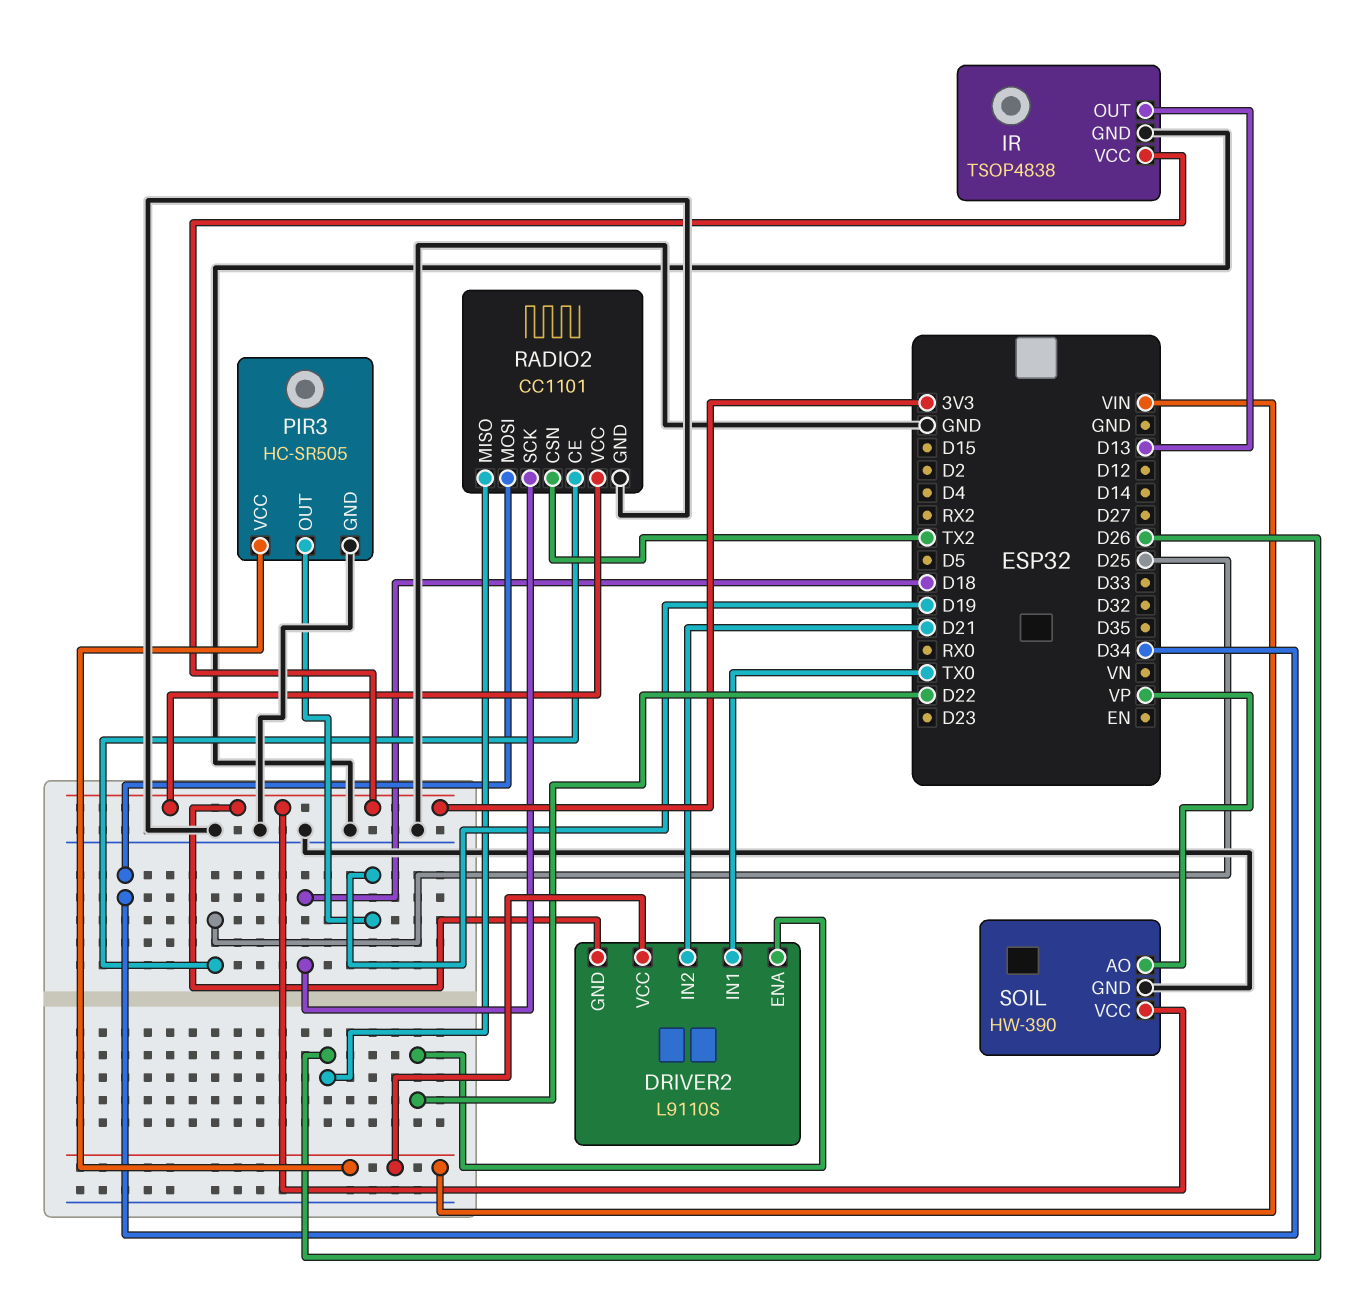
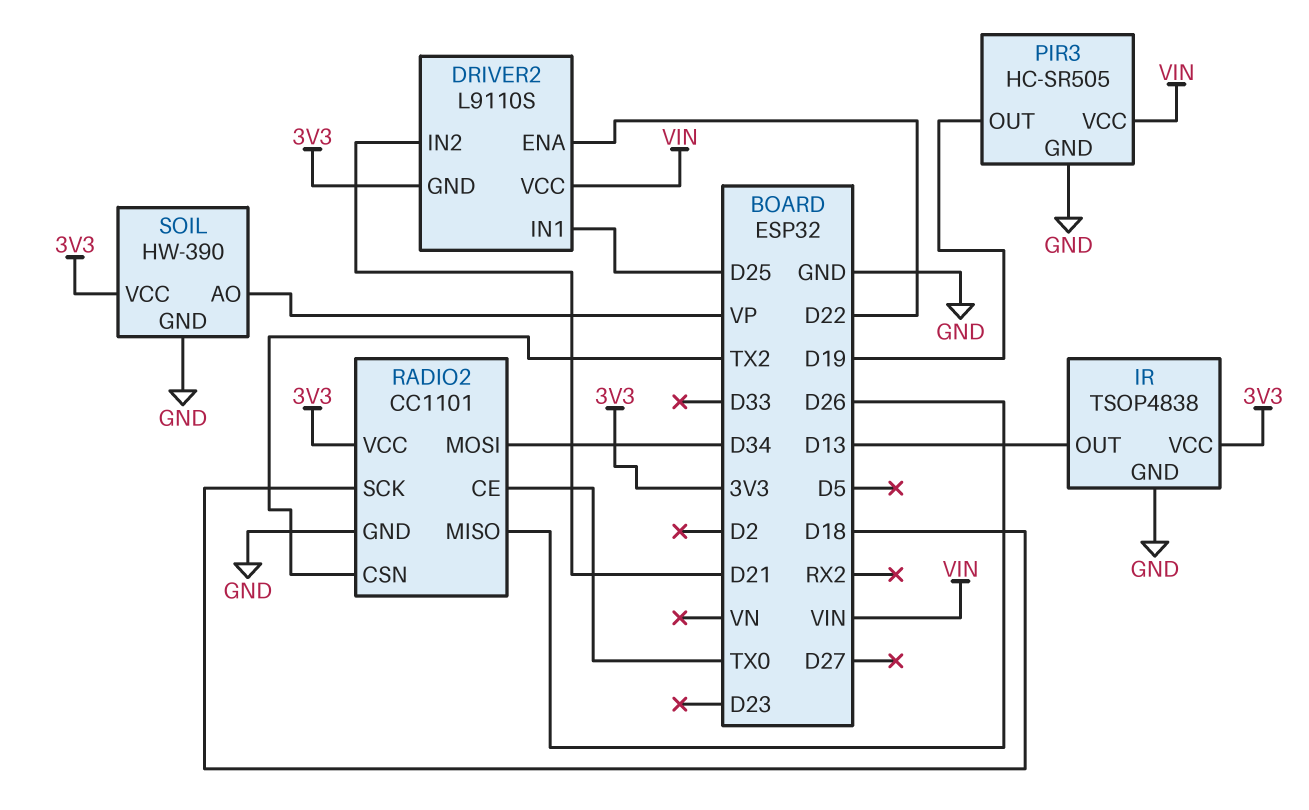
DRIVER2 pin IN1: TX0 -> D25
RADIO2 pin CE: D25 -> TX0

